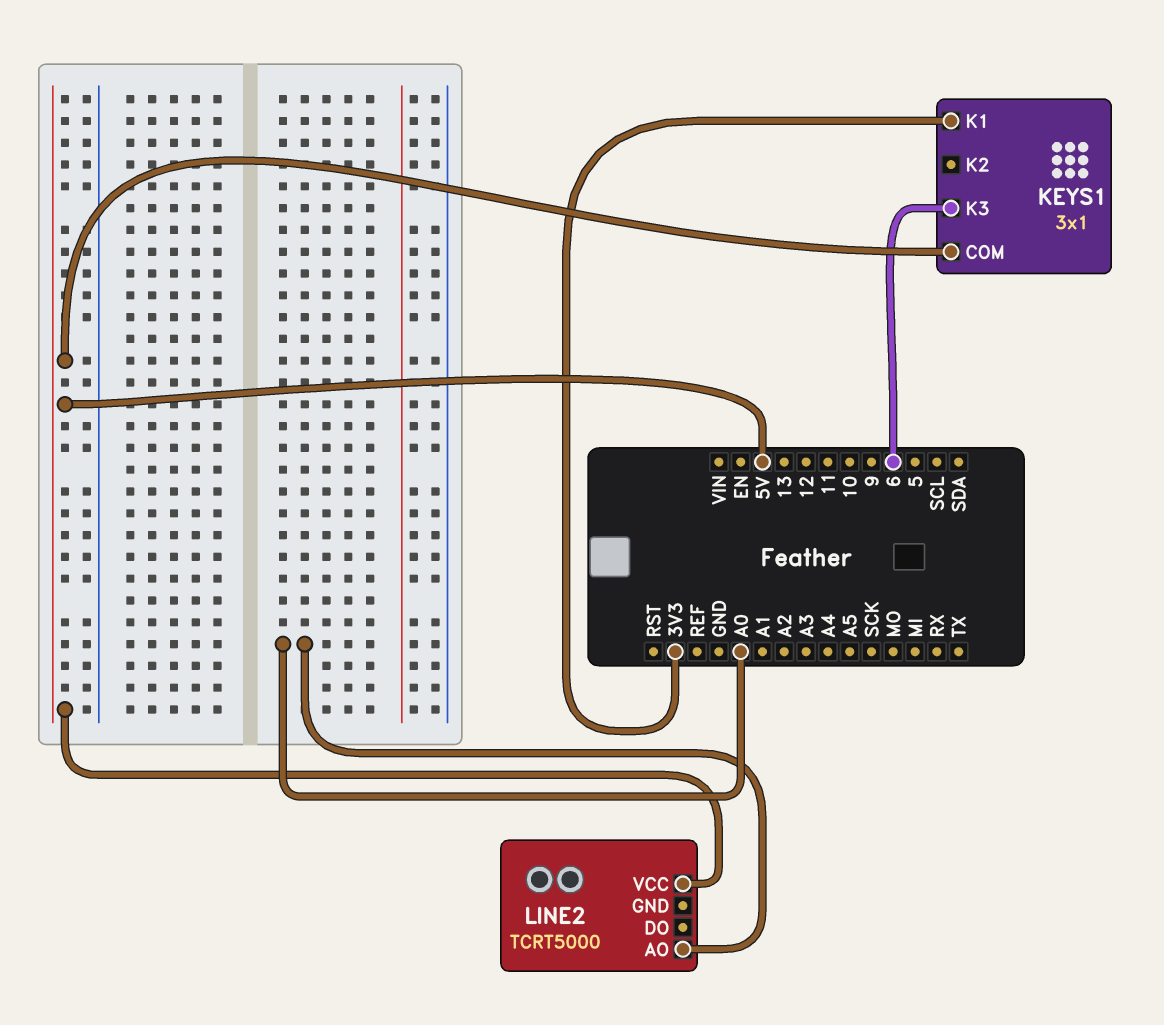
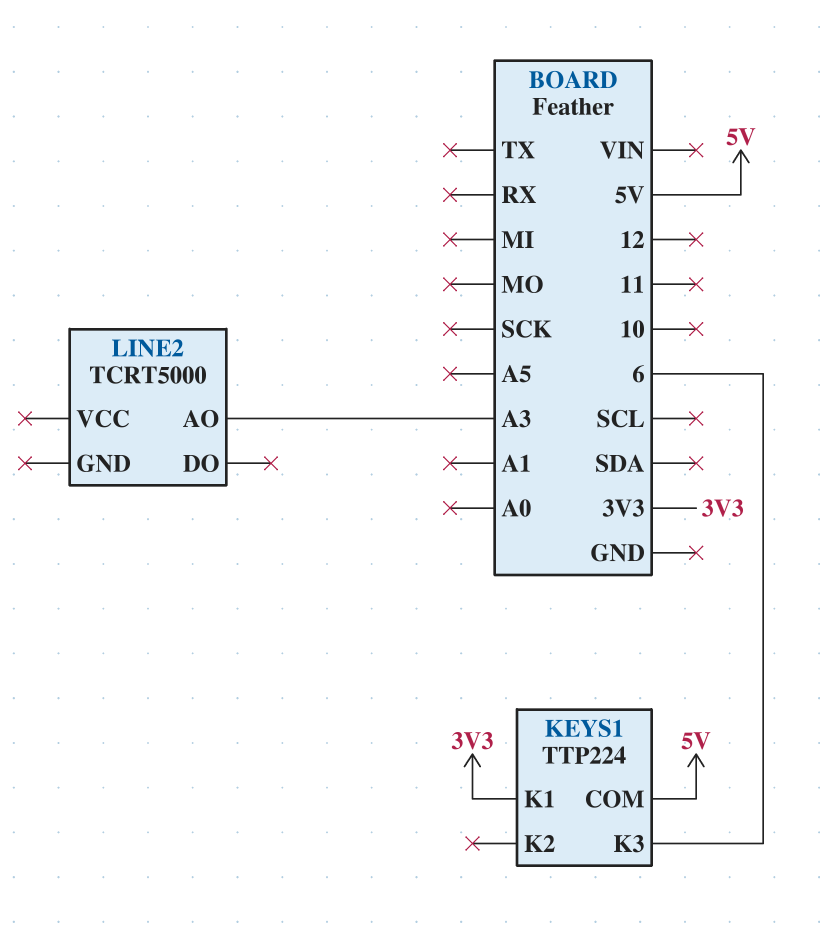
KEYS1: 3x1 -> TTP224
LINE2 pin AO: A0 -> A3
LINE2 pin VCC: 5V -> none

